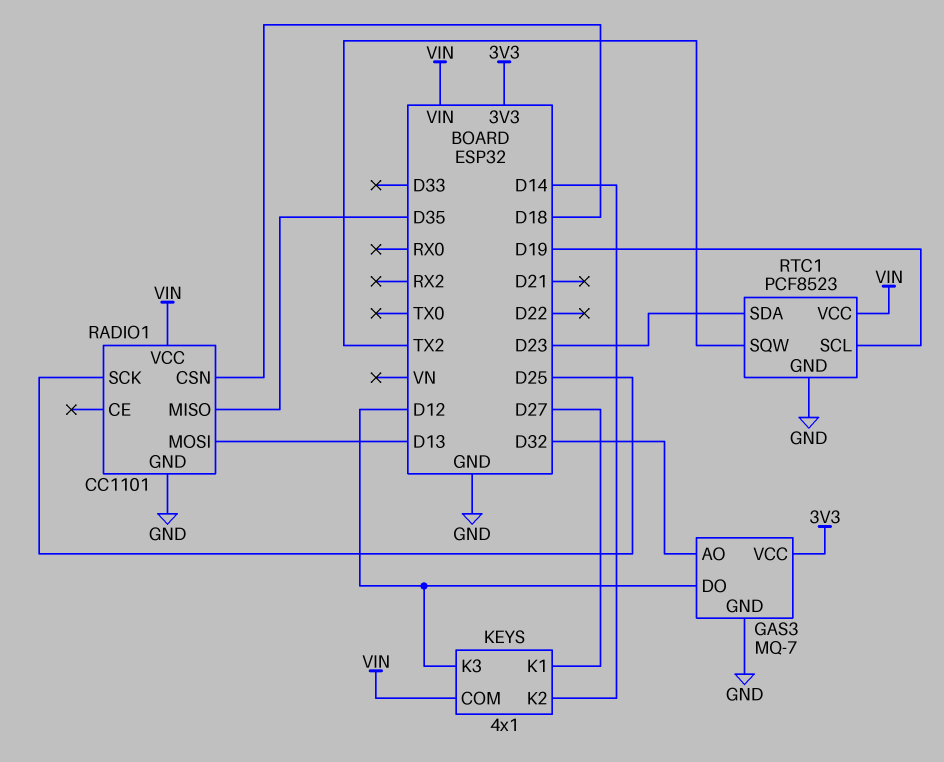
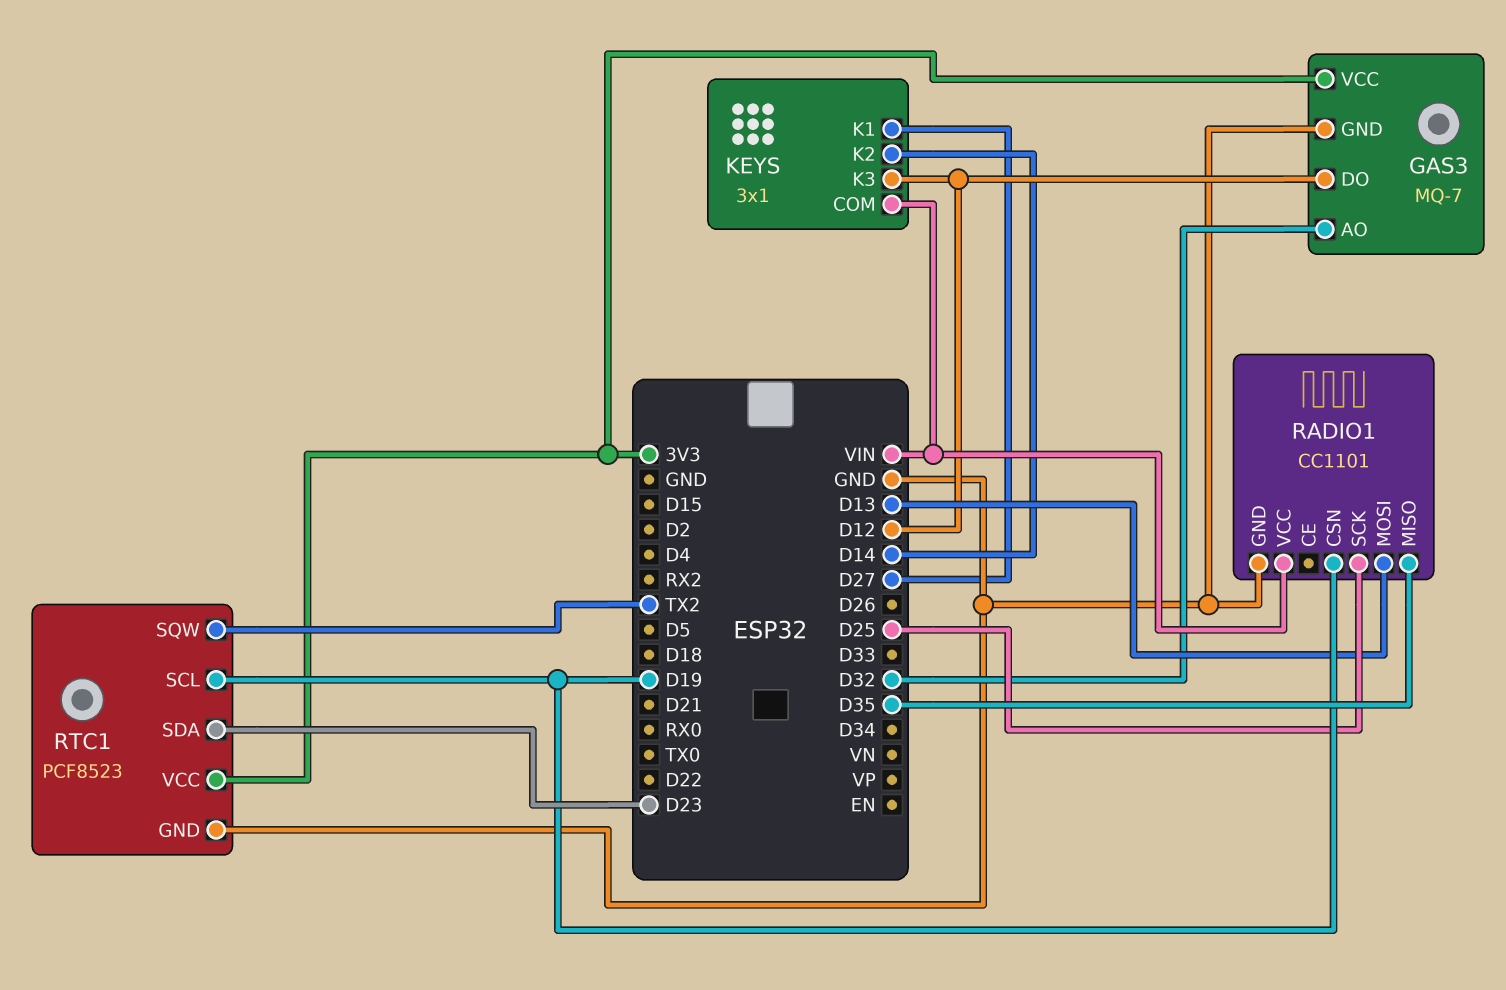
KEYS: 4x1 -> 3x1
RADIO1 pin CSN: D18 -> D19
RTC1 pin VCC: VIN -> 3V3

